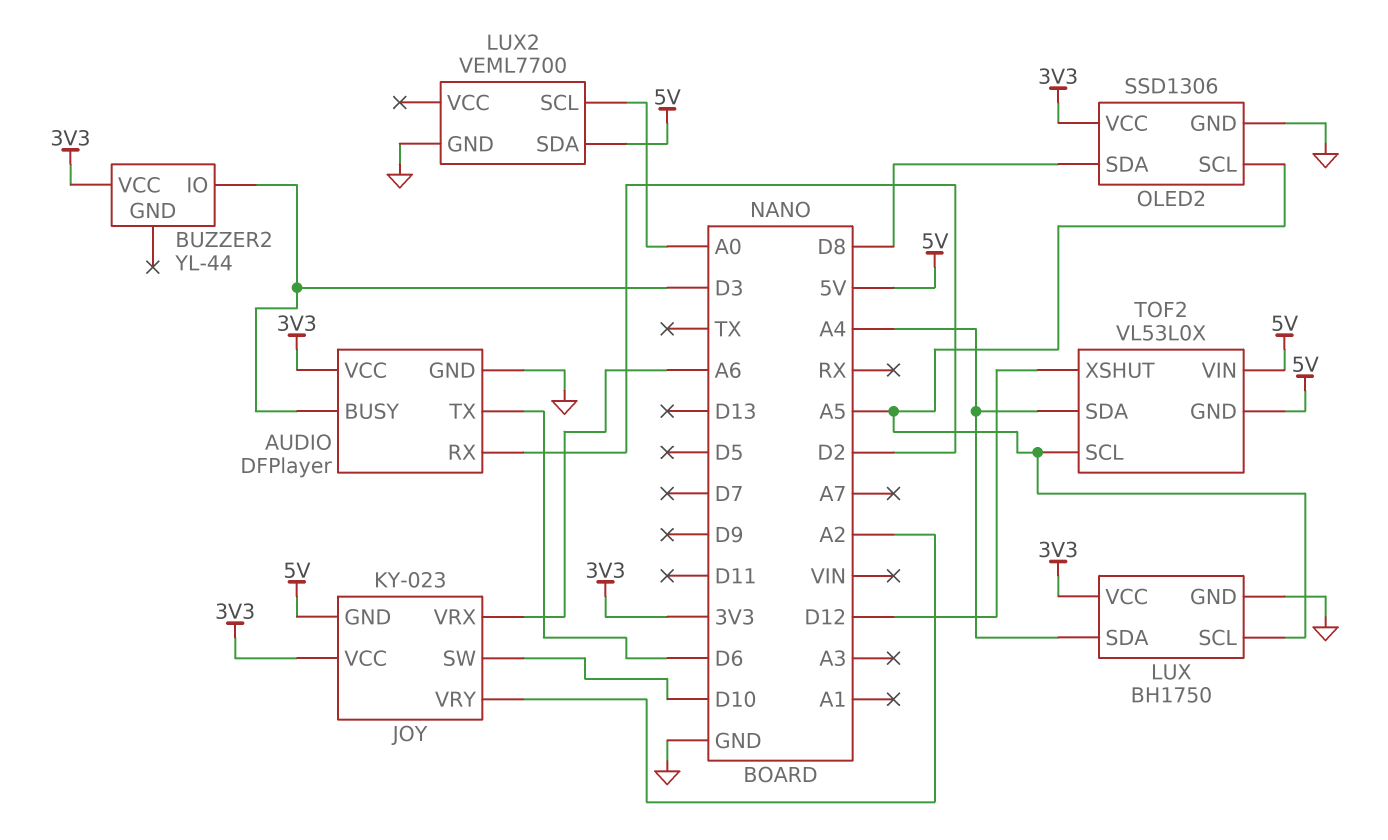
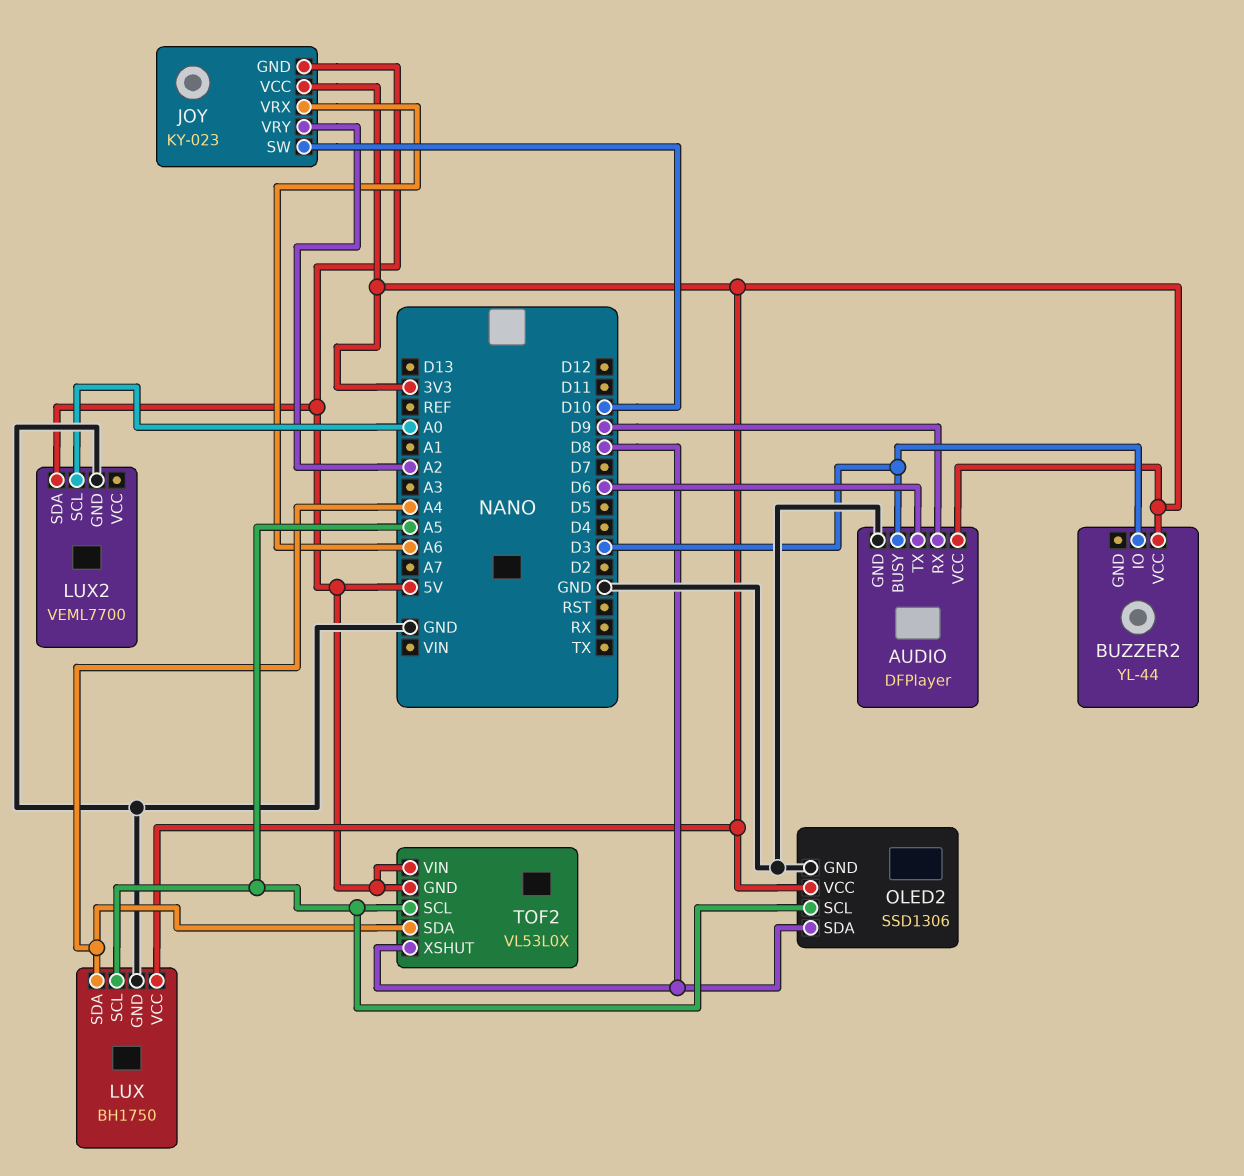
AUDIO pin RX: D2 -> D9
TOF2 pin XSHUT: D12 -> D8

